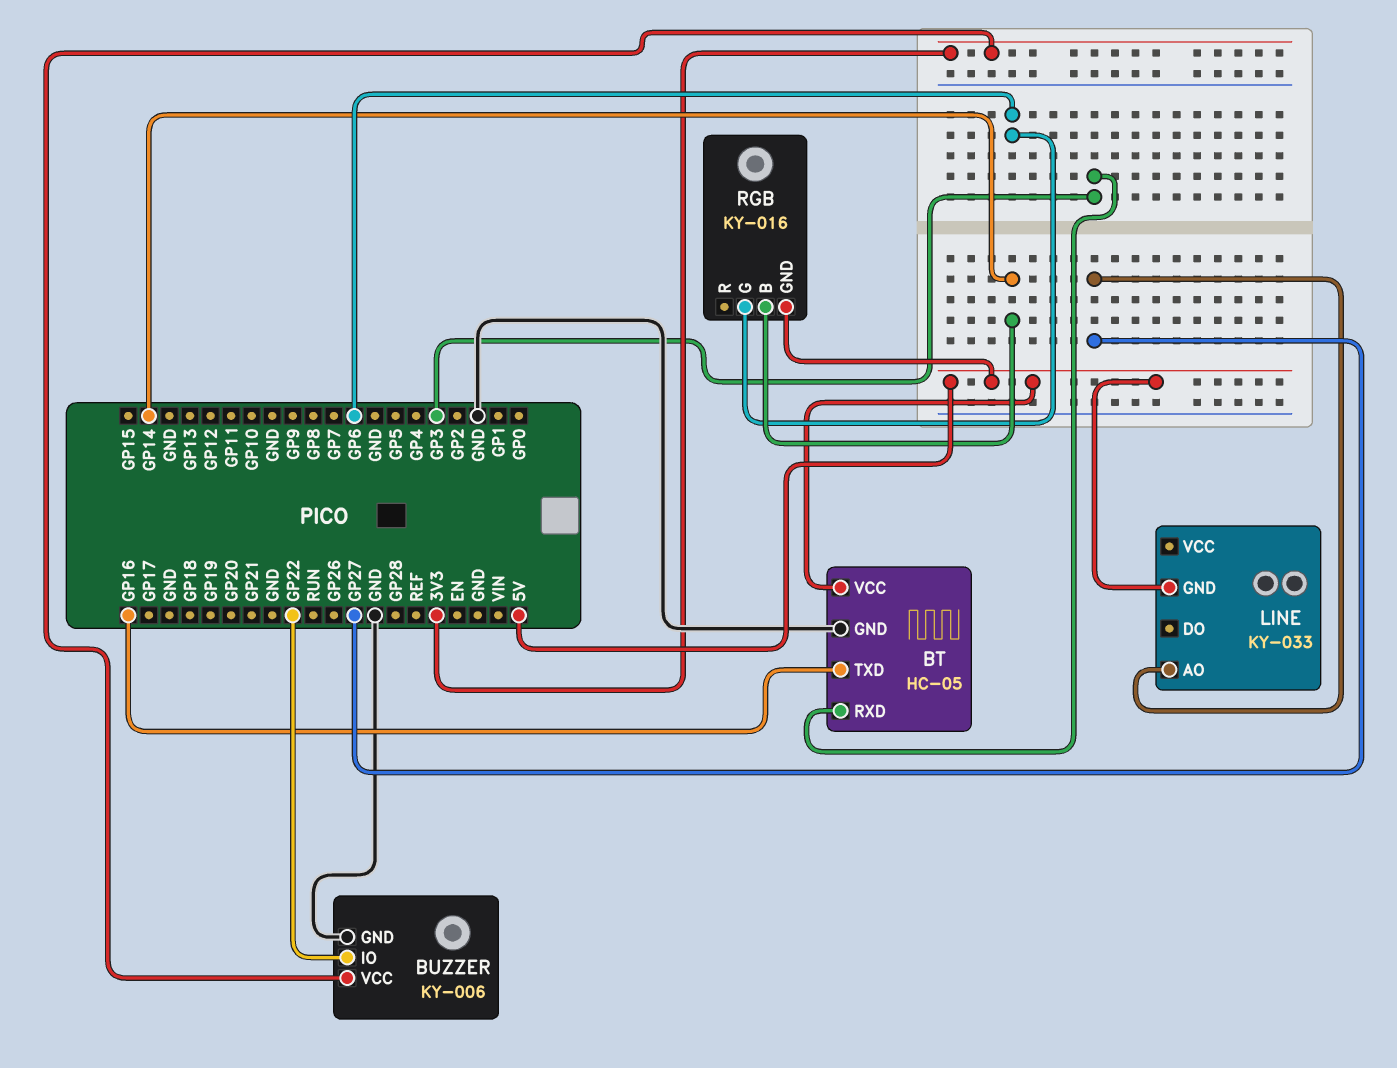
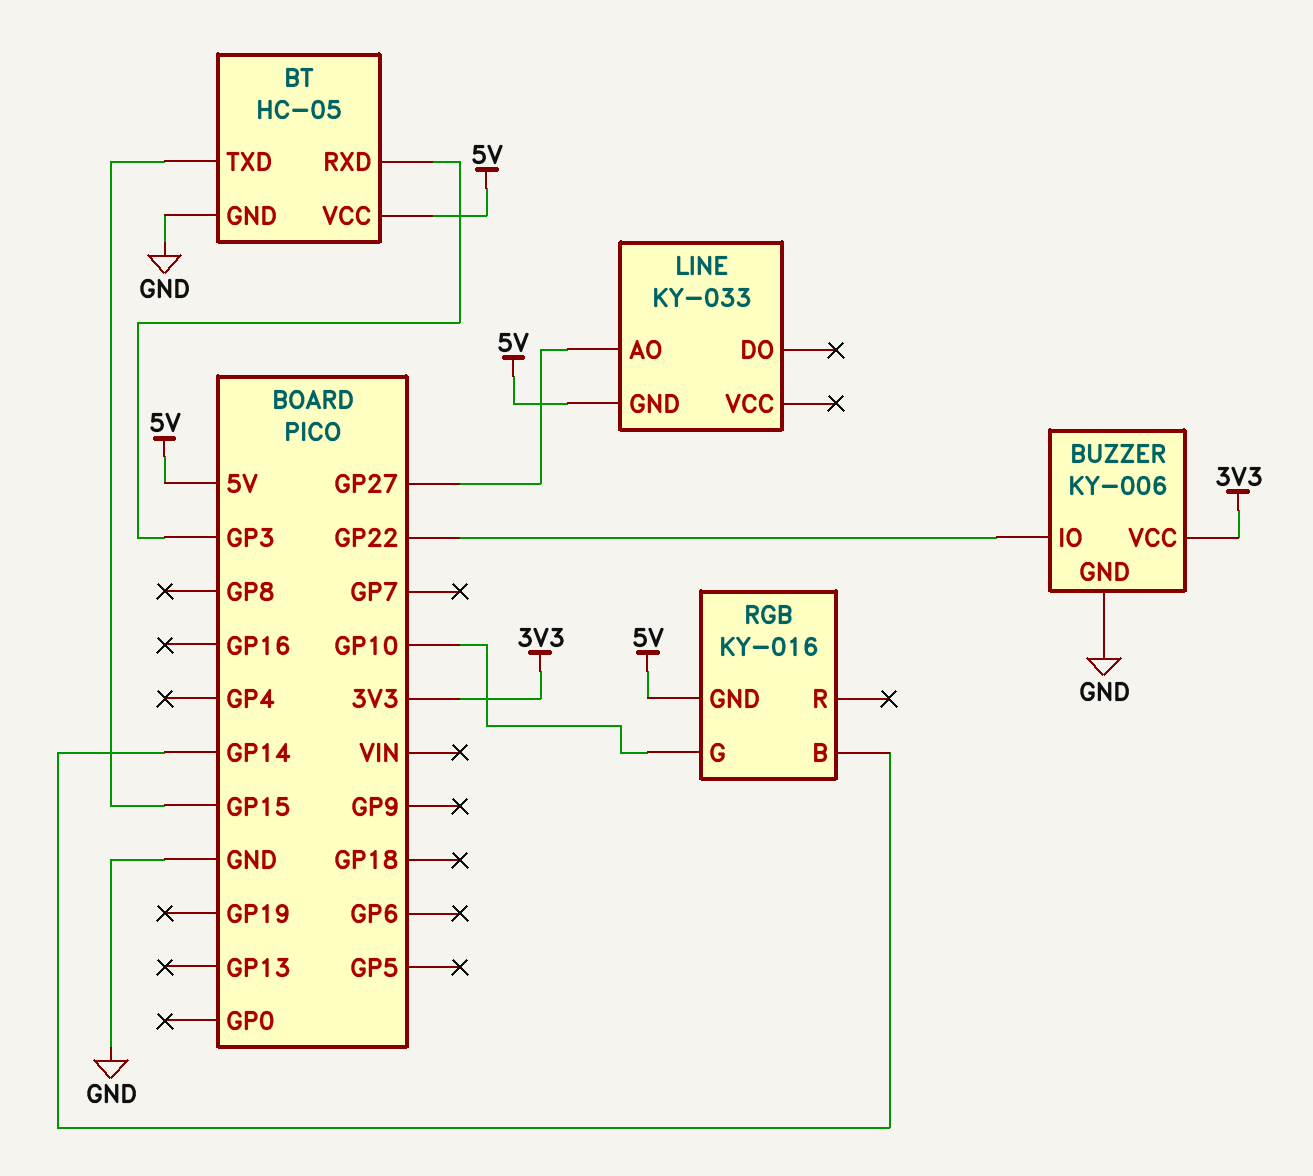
BT pin TXD: GP16 -> GP15
RGB pin G: GP6 -> GP10

